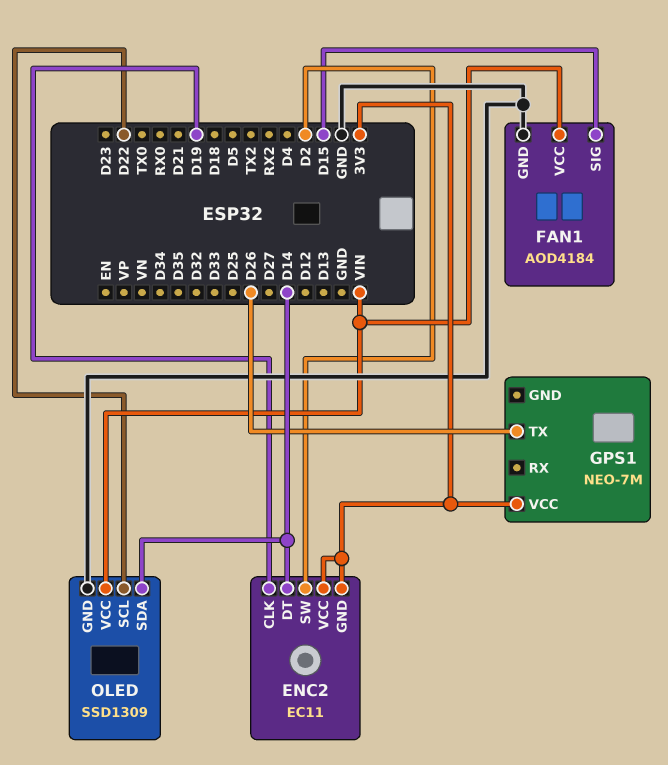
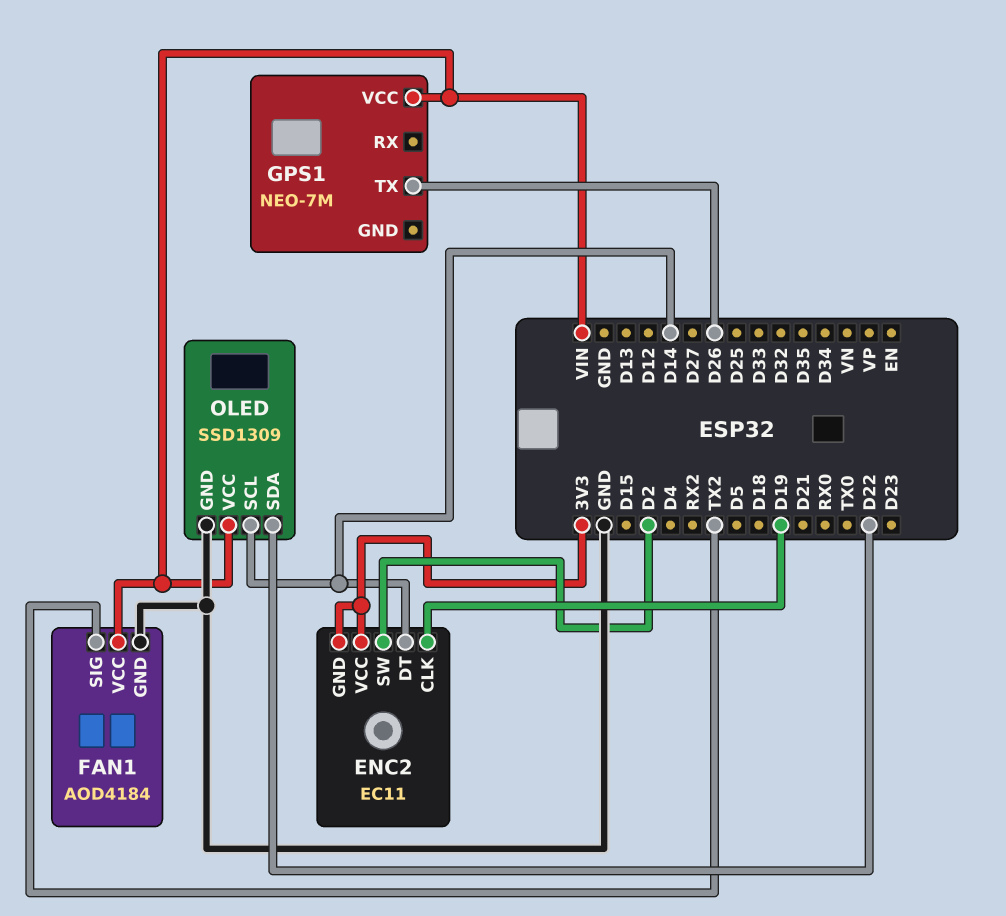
FAN1 pin SIG: D15 -> TX2
GPS1 pin VCC: 3V3 -> VIN
OLED pin SCL: D22 -> D14
OLED pin SDA: D14 -> D22

